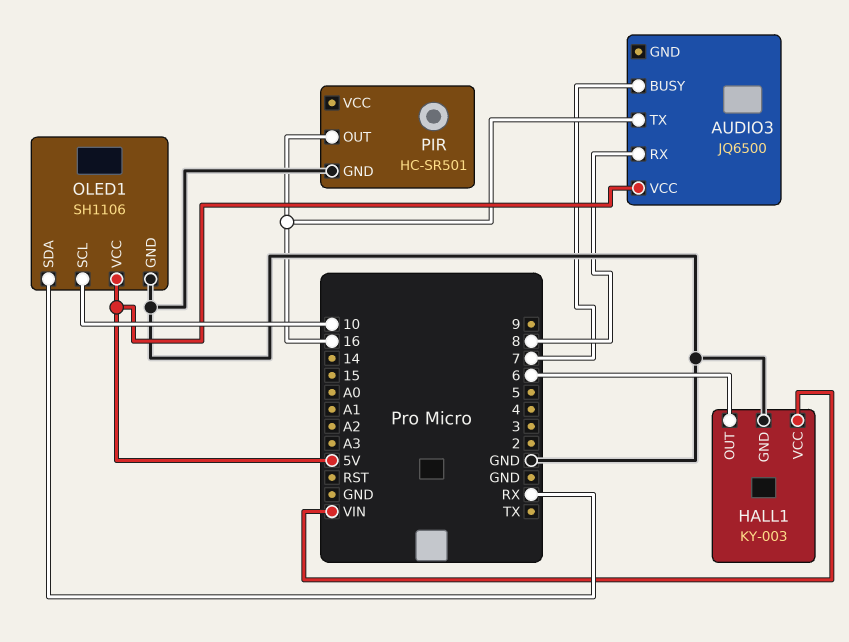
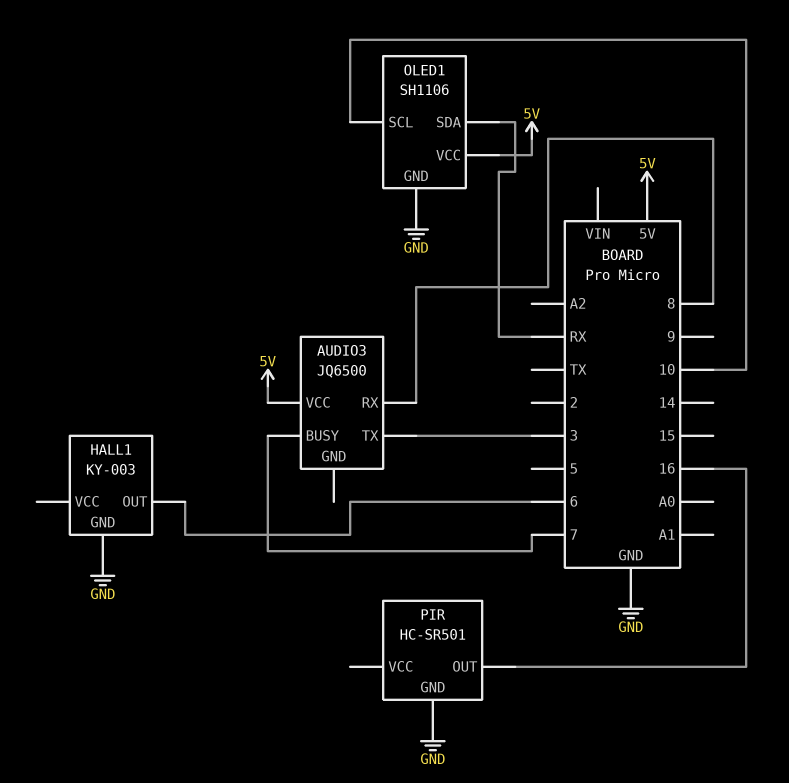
AUDIO3 pin TX: 16 -> 3
HALL1 pin VCC: VIN -> none

